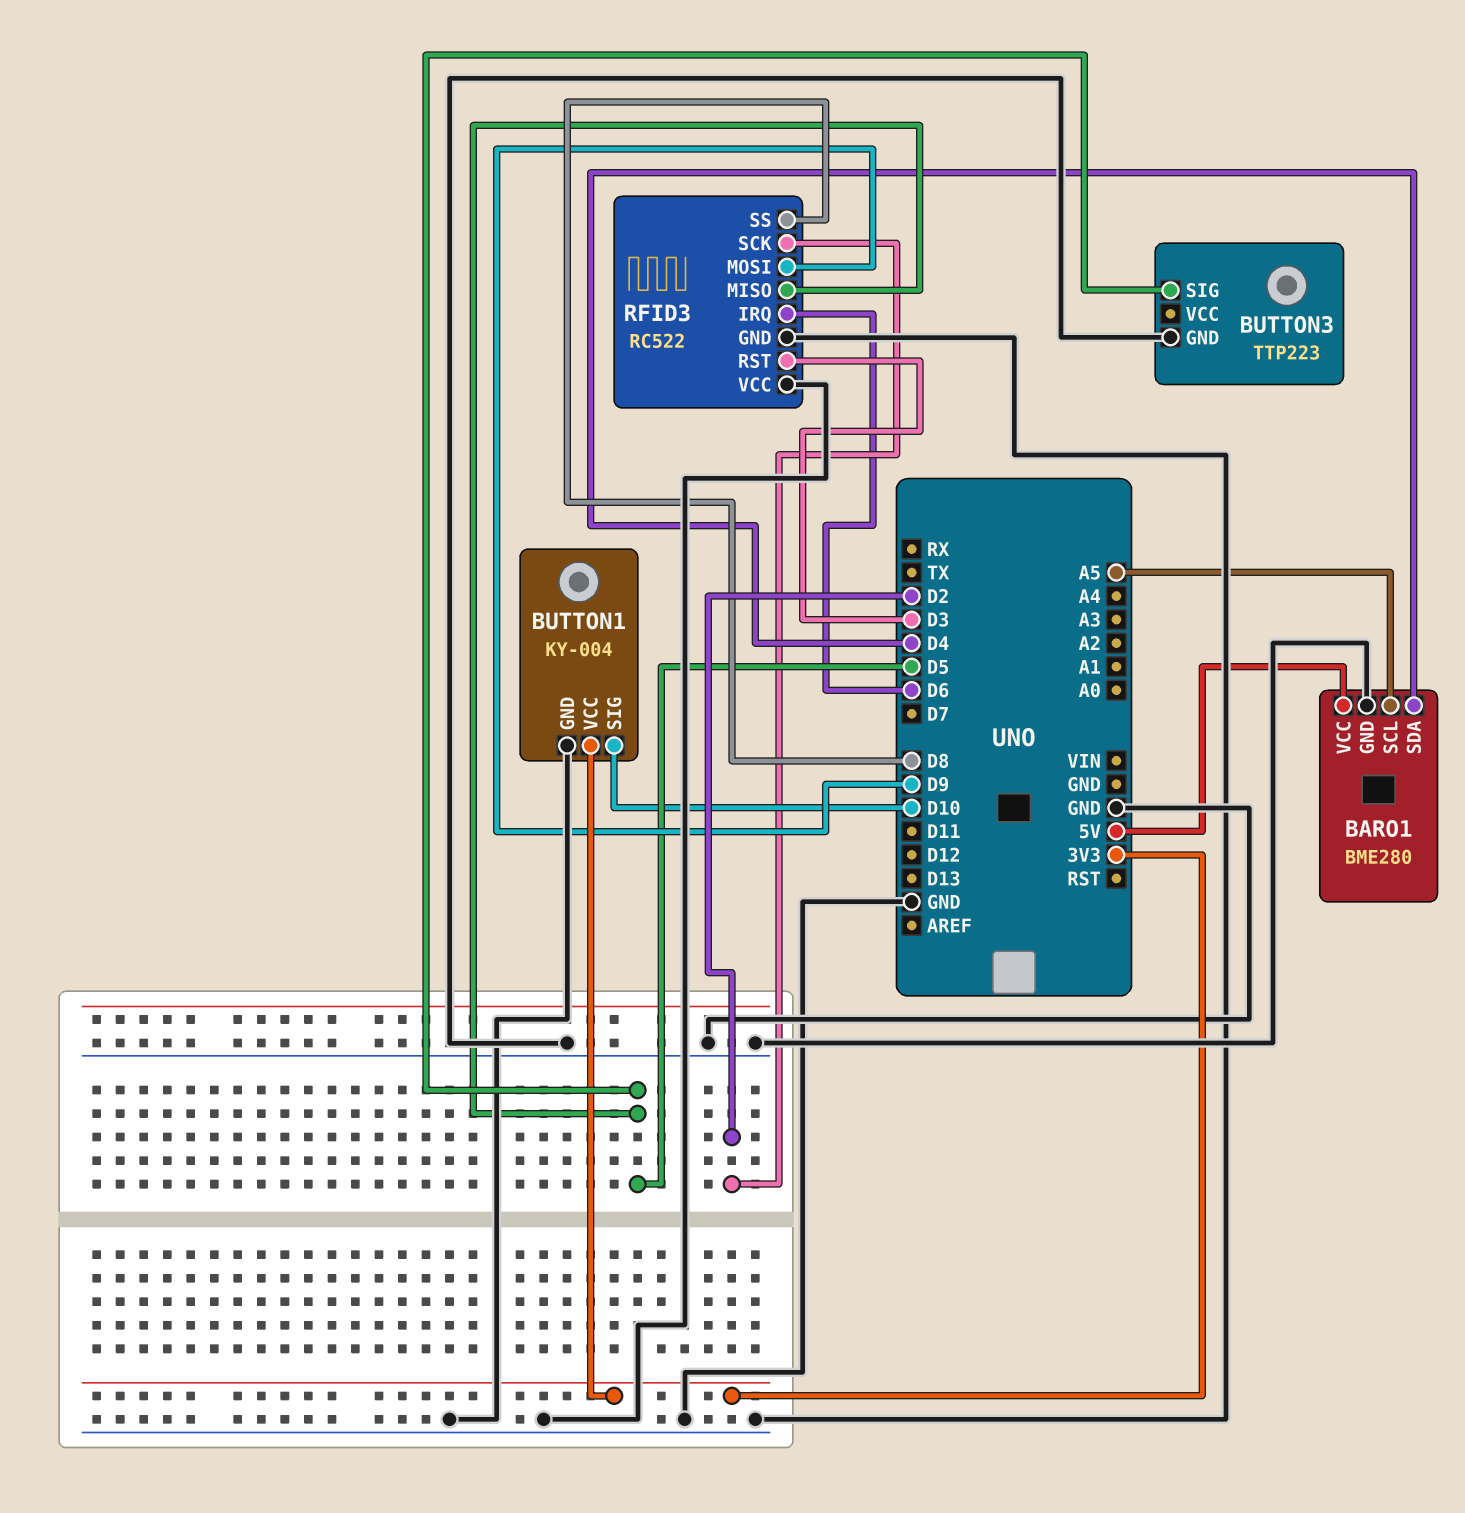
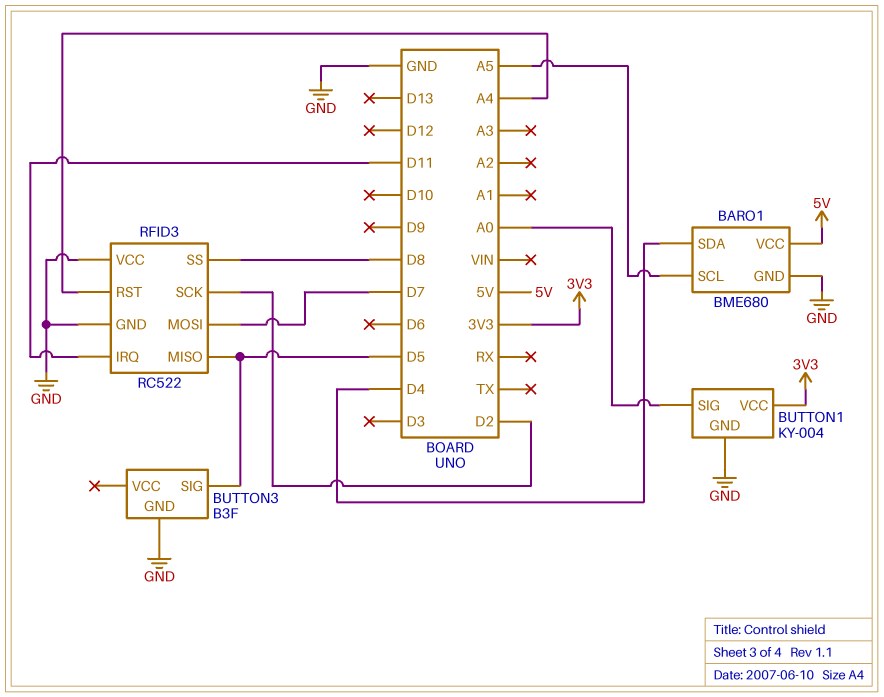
BARO1: BME280 -> BME680
BUTTON1 pin SIG: D10 -> A0
BUTTON3: TTP223 -> B3F
RFID3 pin IRQ: D6 -> D11
RFID3 pin MOSI: D9 -> D7
RFID3 pin RST: D3 -> A4

